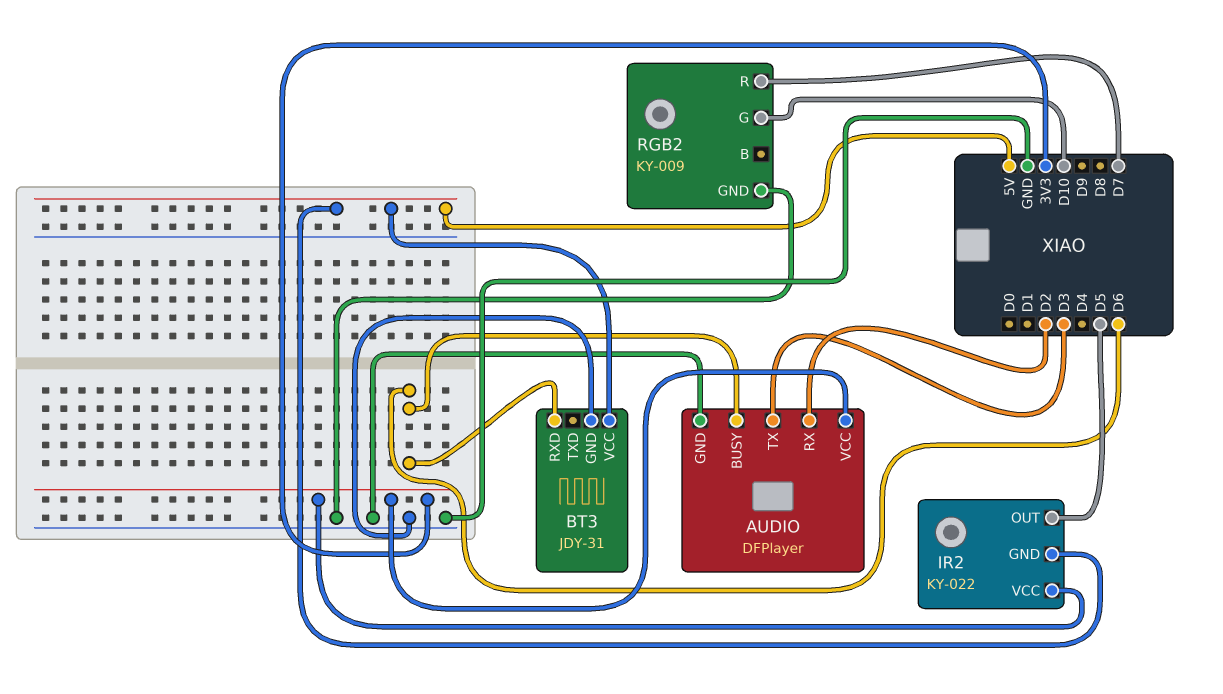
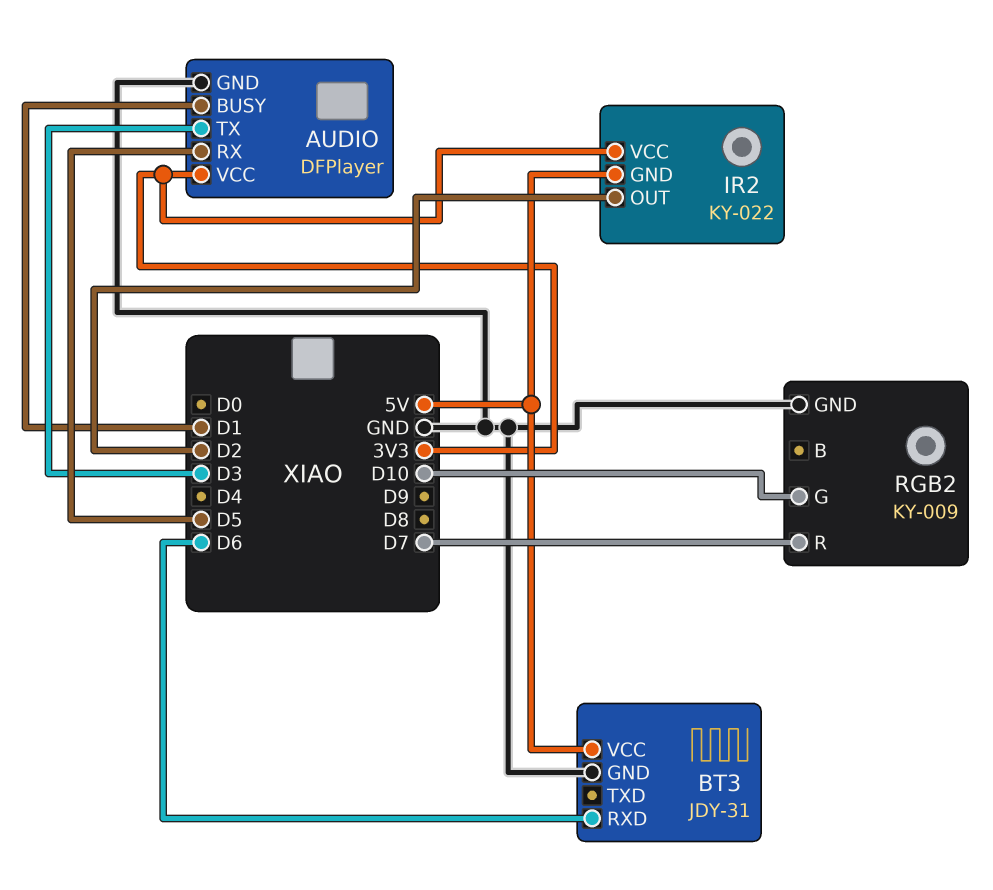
AUDIO pin BUSY: D6 -> D1
AUDIO pin RX: D2 -> D5
IR2 pin OUT: D5 -> D2

